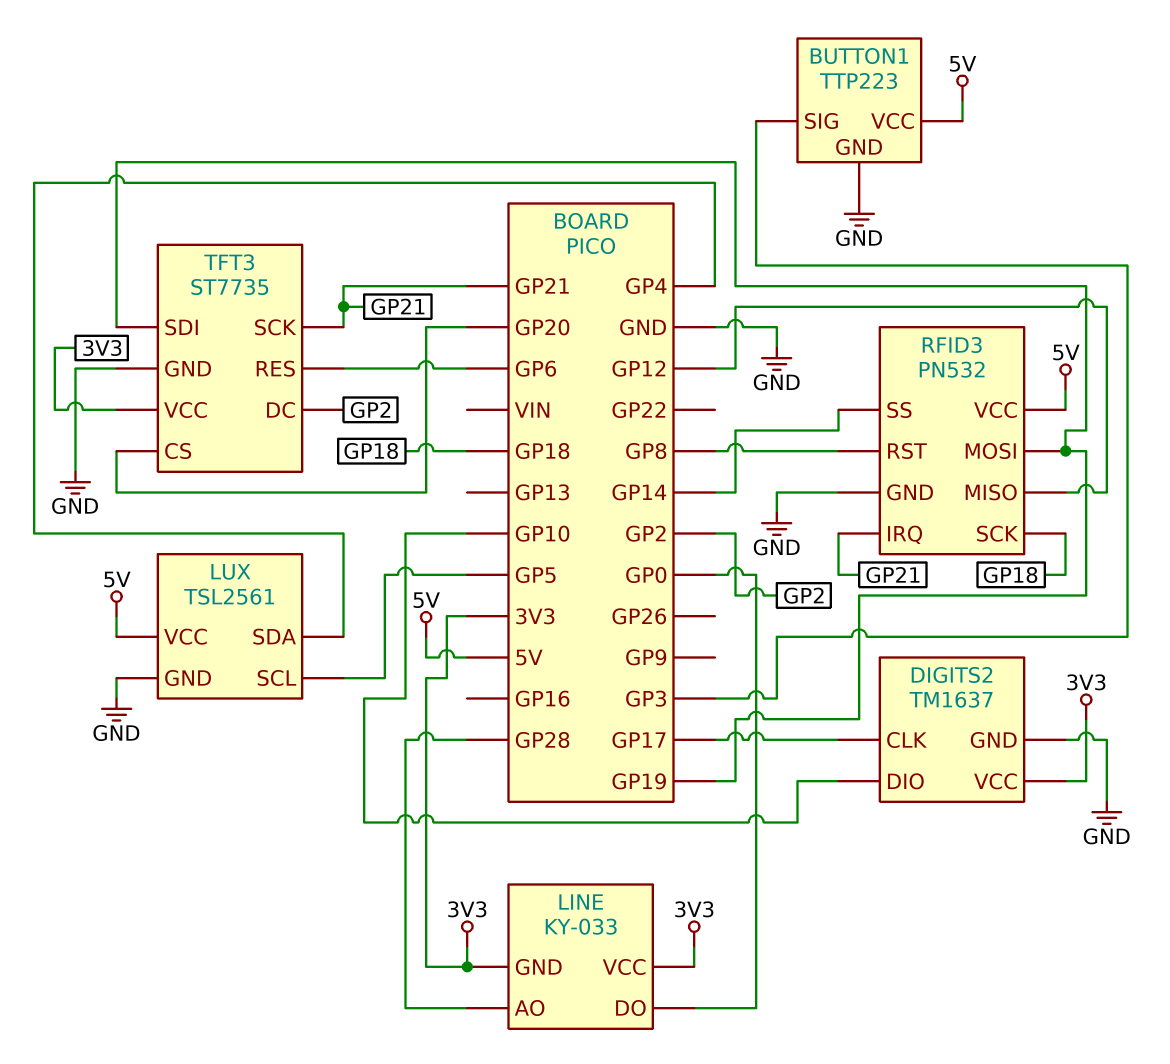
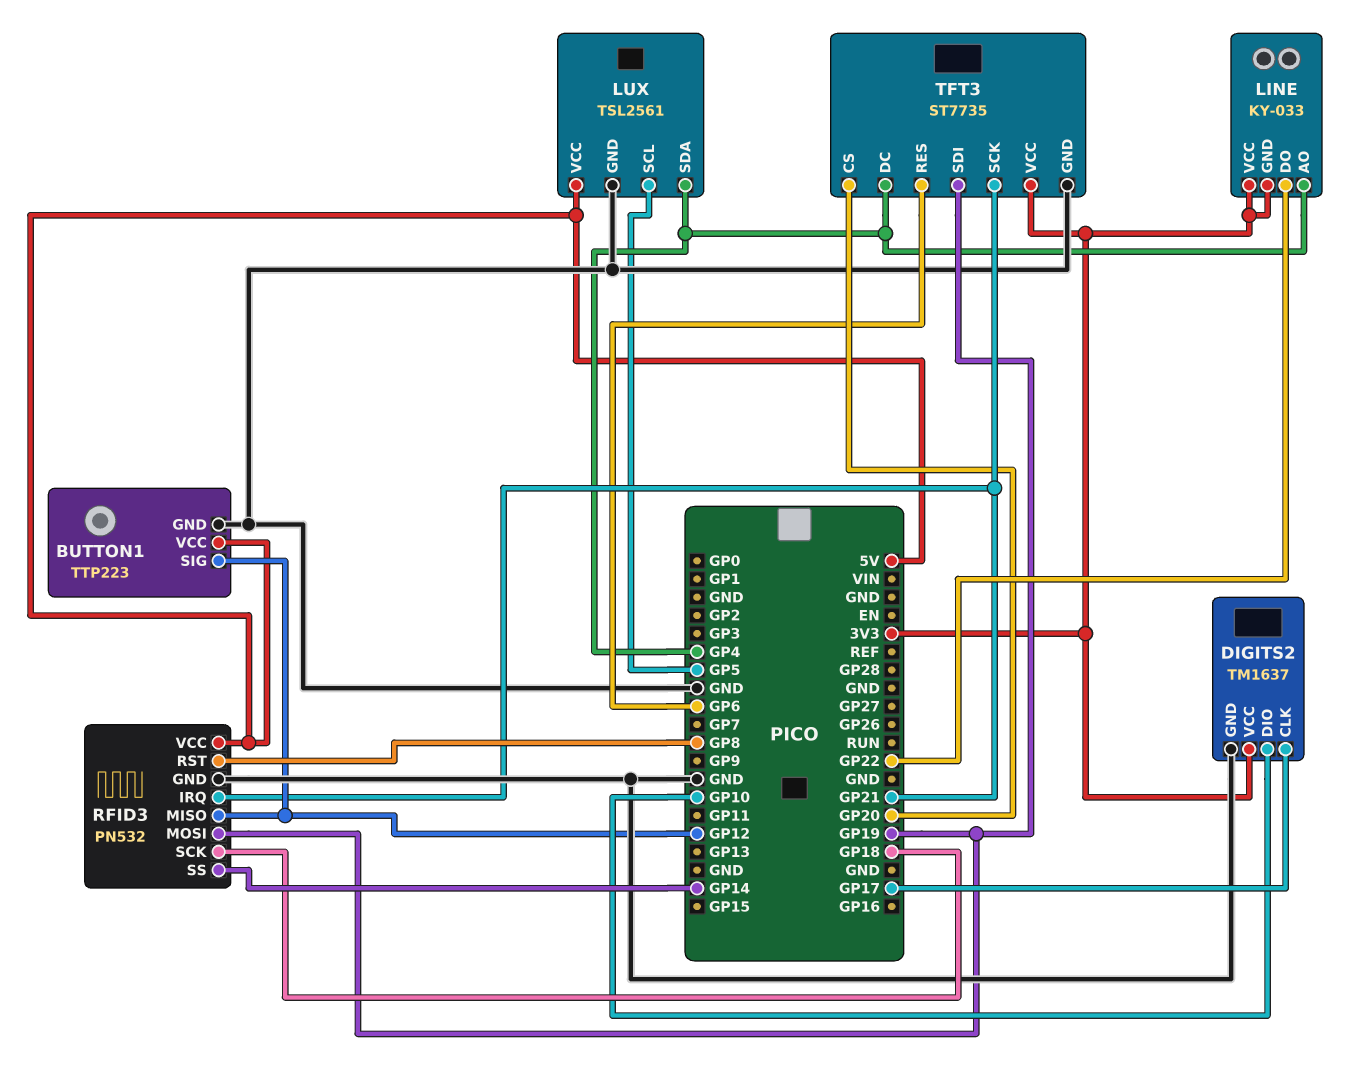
BUTTON1 pin SIG: GP3 -> GP12
LINE pin AO: GP28 -> GP4
LINE pin DO: GP0 -> GP22
TFT3 pin DC: GP2 -> GP4

